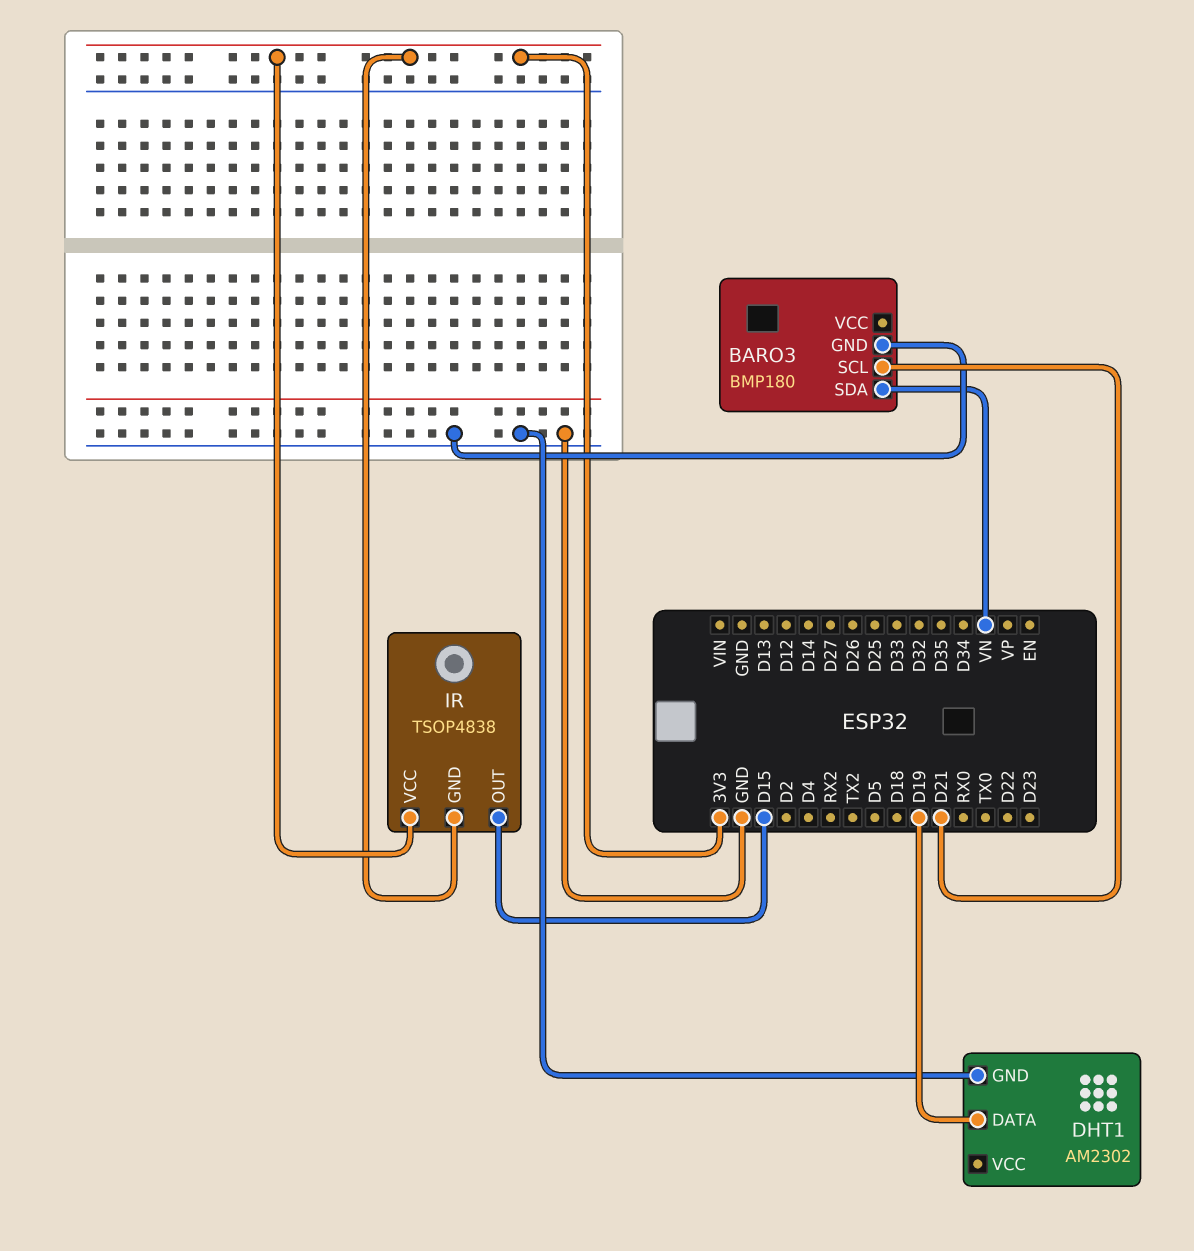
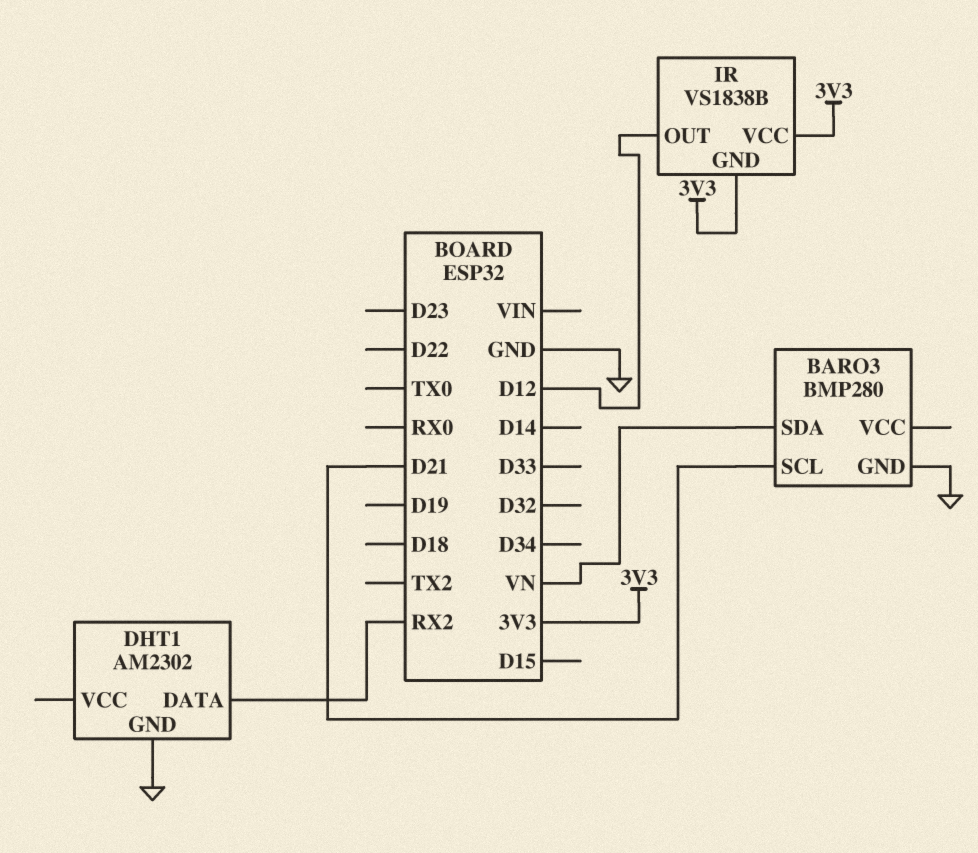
BARO3: BMP180 -> BMP280
DHT1 pin DATA: D19 -> RX2
IR: TSOP4838 -> VS1838B
IR pin OUT: D15 -> D12

